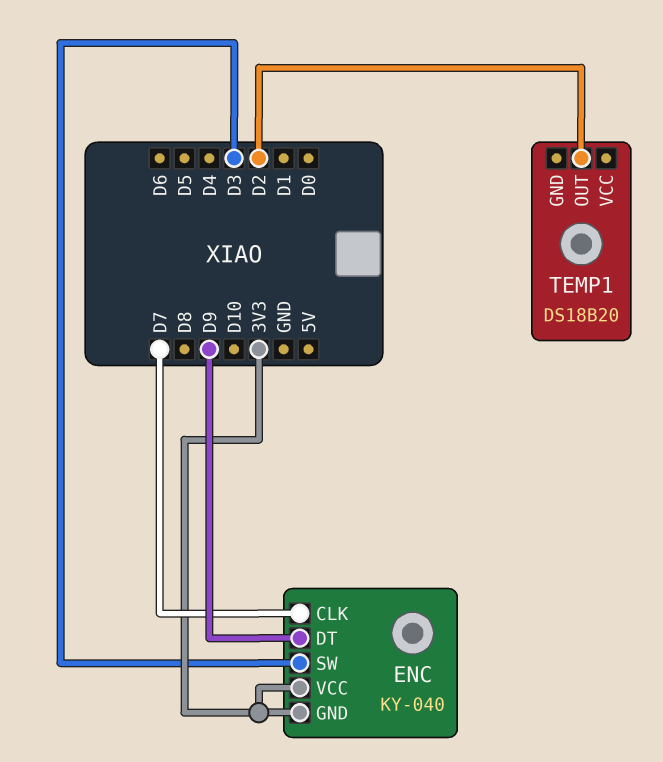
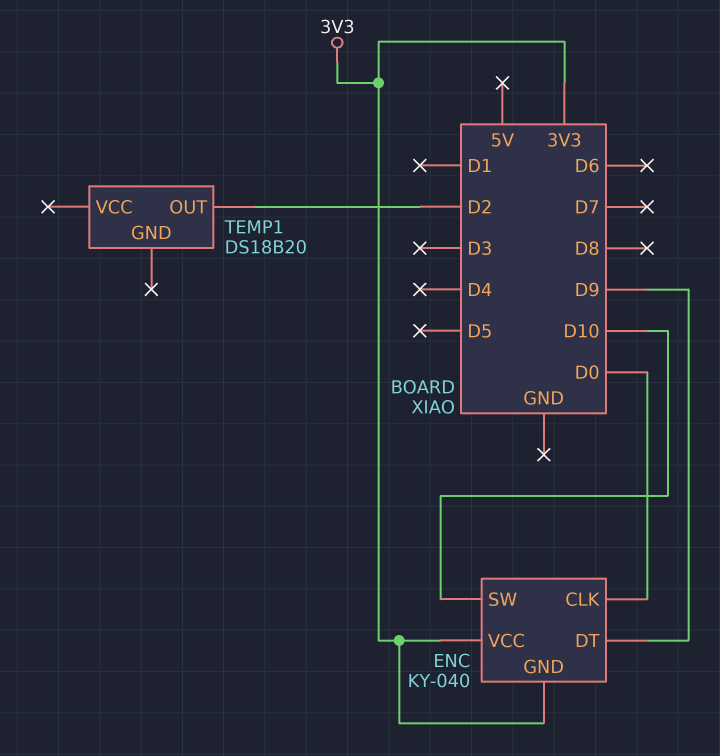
ENC pin CLK: D7 -> D0
ENC pin SW: D3 -> D10

